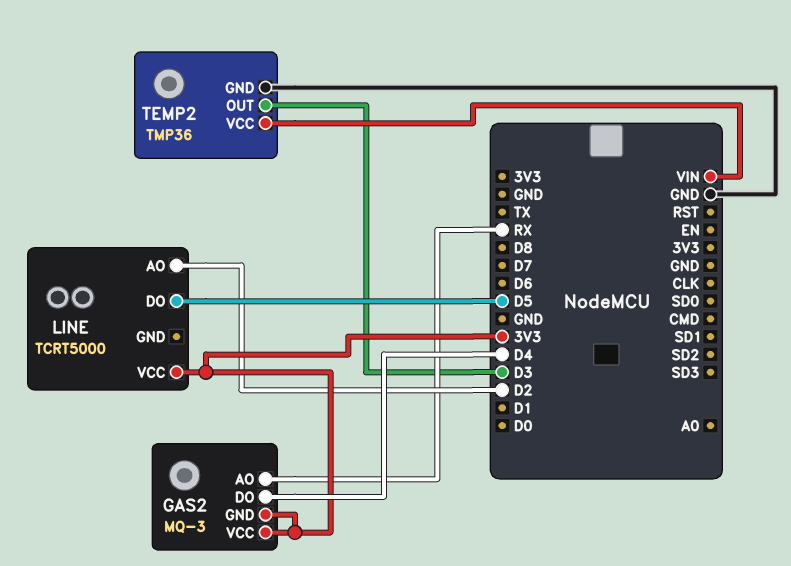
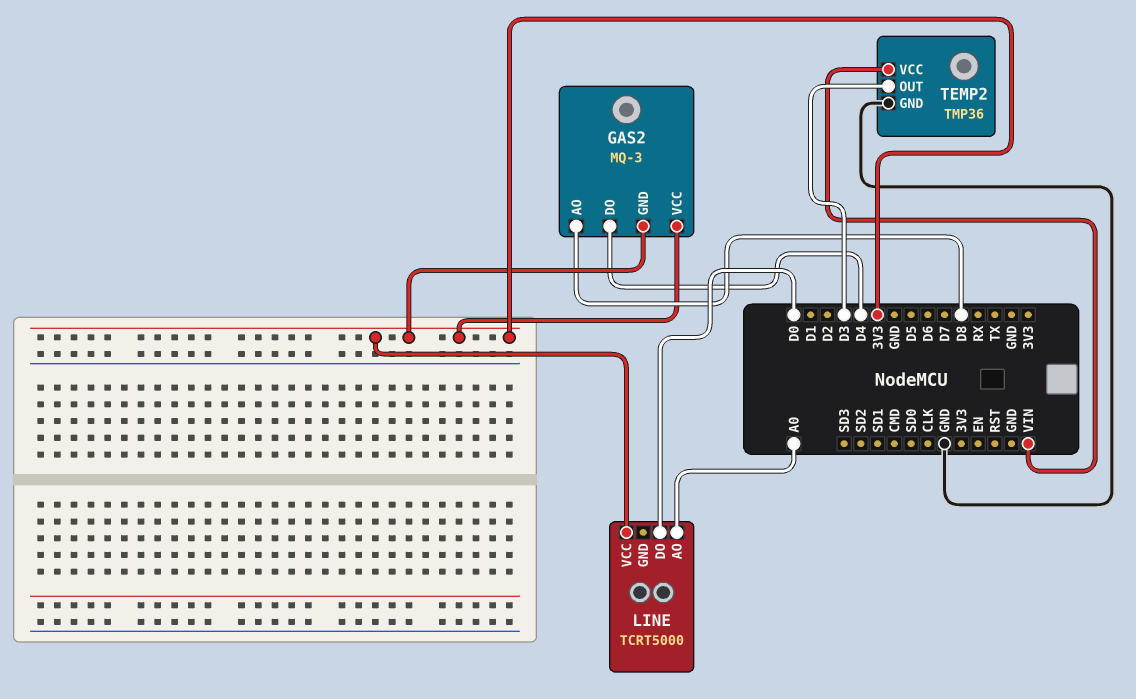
GAS2 pin AO: RX -> D8
LINE pin AO: D2 -> A0
LINE pin DO: D5 -> D0

